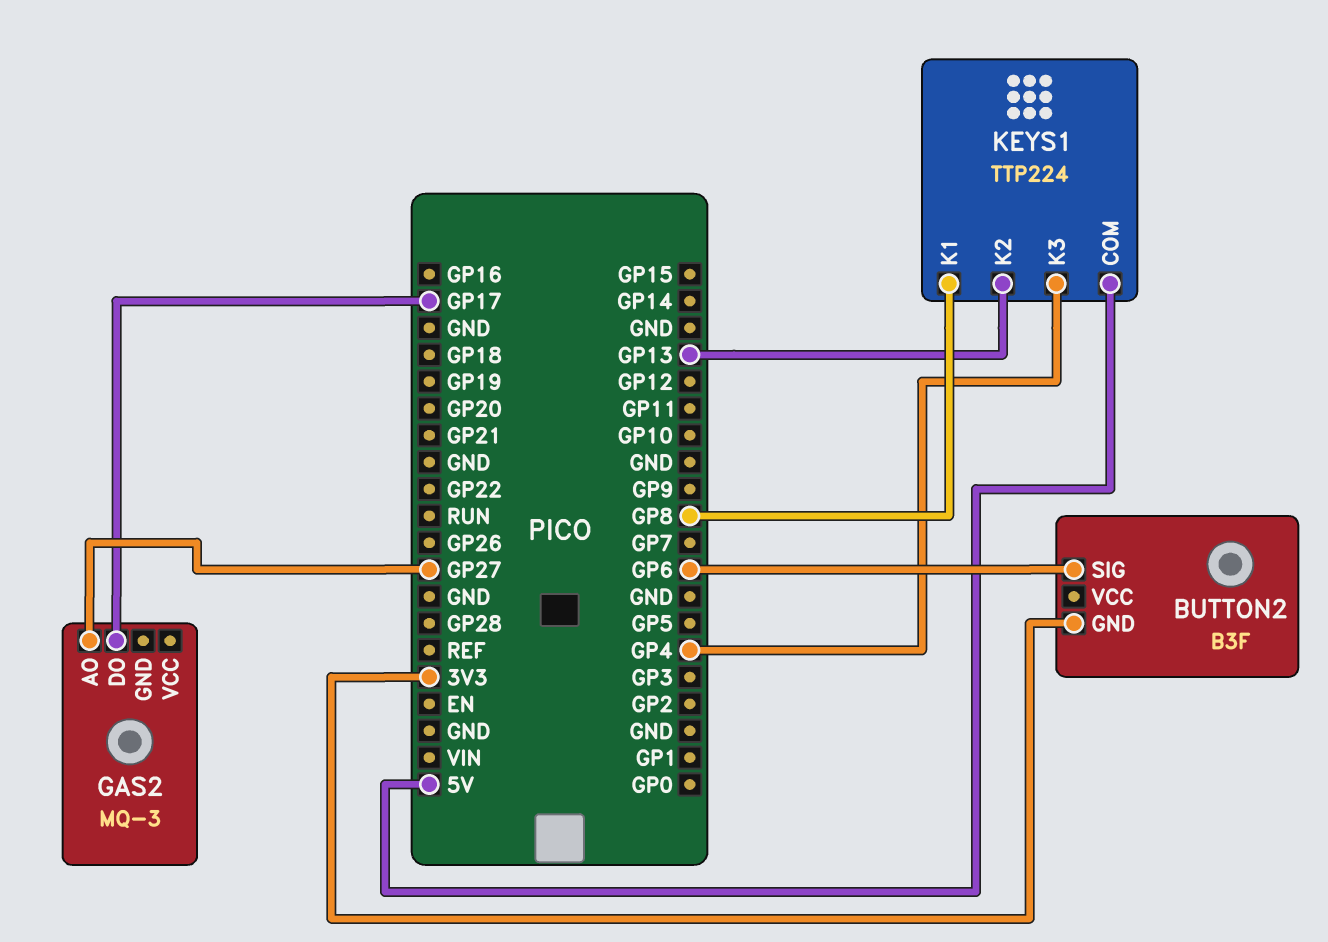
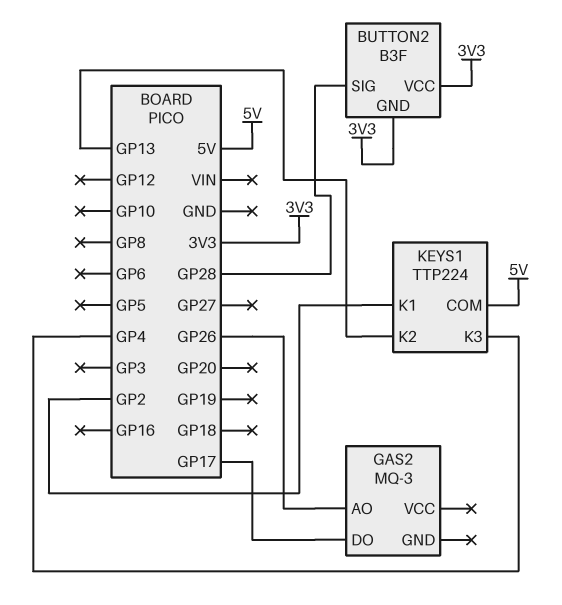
BUTTON2 pin SIG: GP6 -> GP28
BUTTON2 pin VCC: none -> 3V3
GAS2 pin AO: GP27 -> GP26
KEYS1 pin K1: GP8 -> GP2

